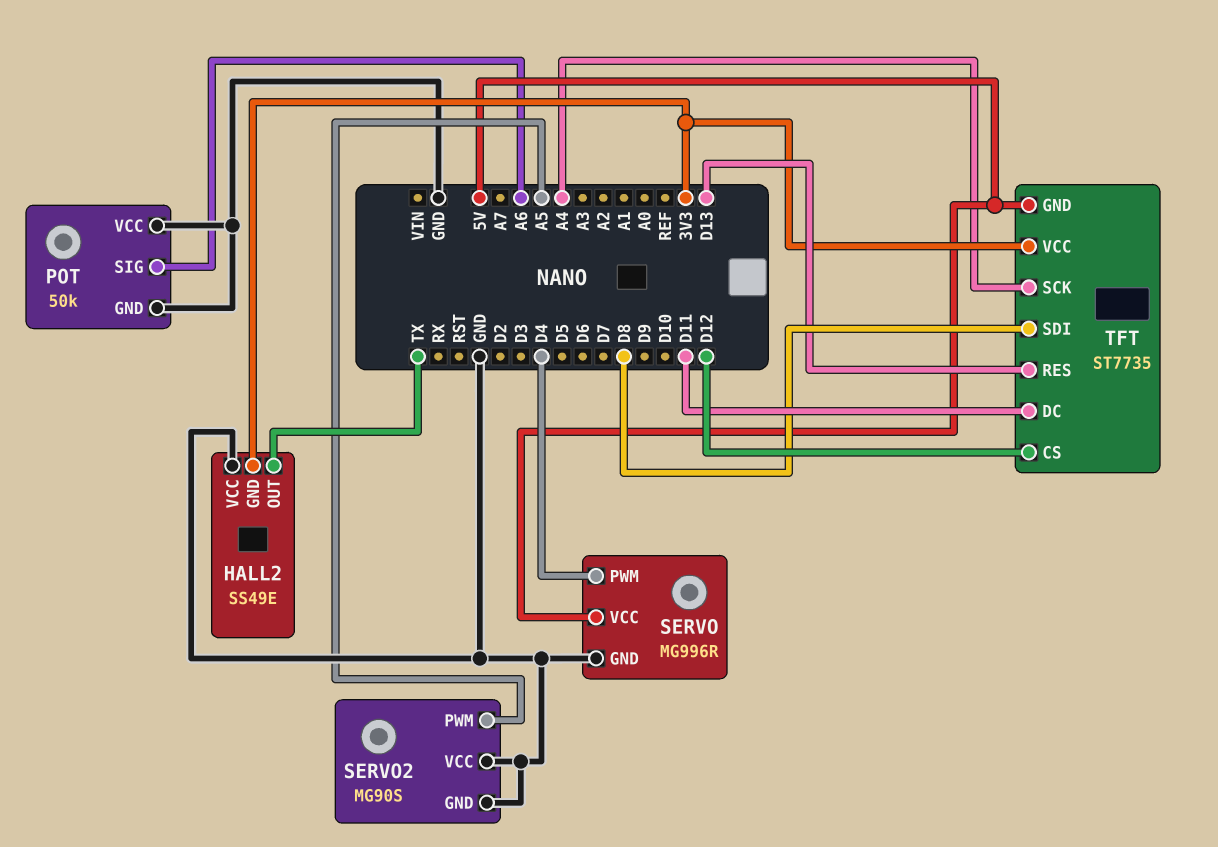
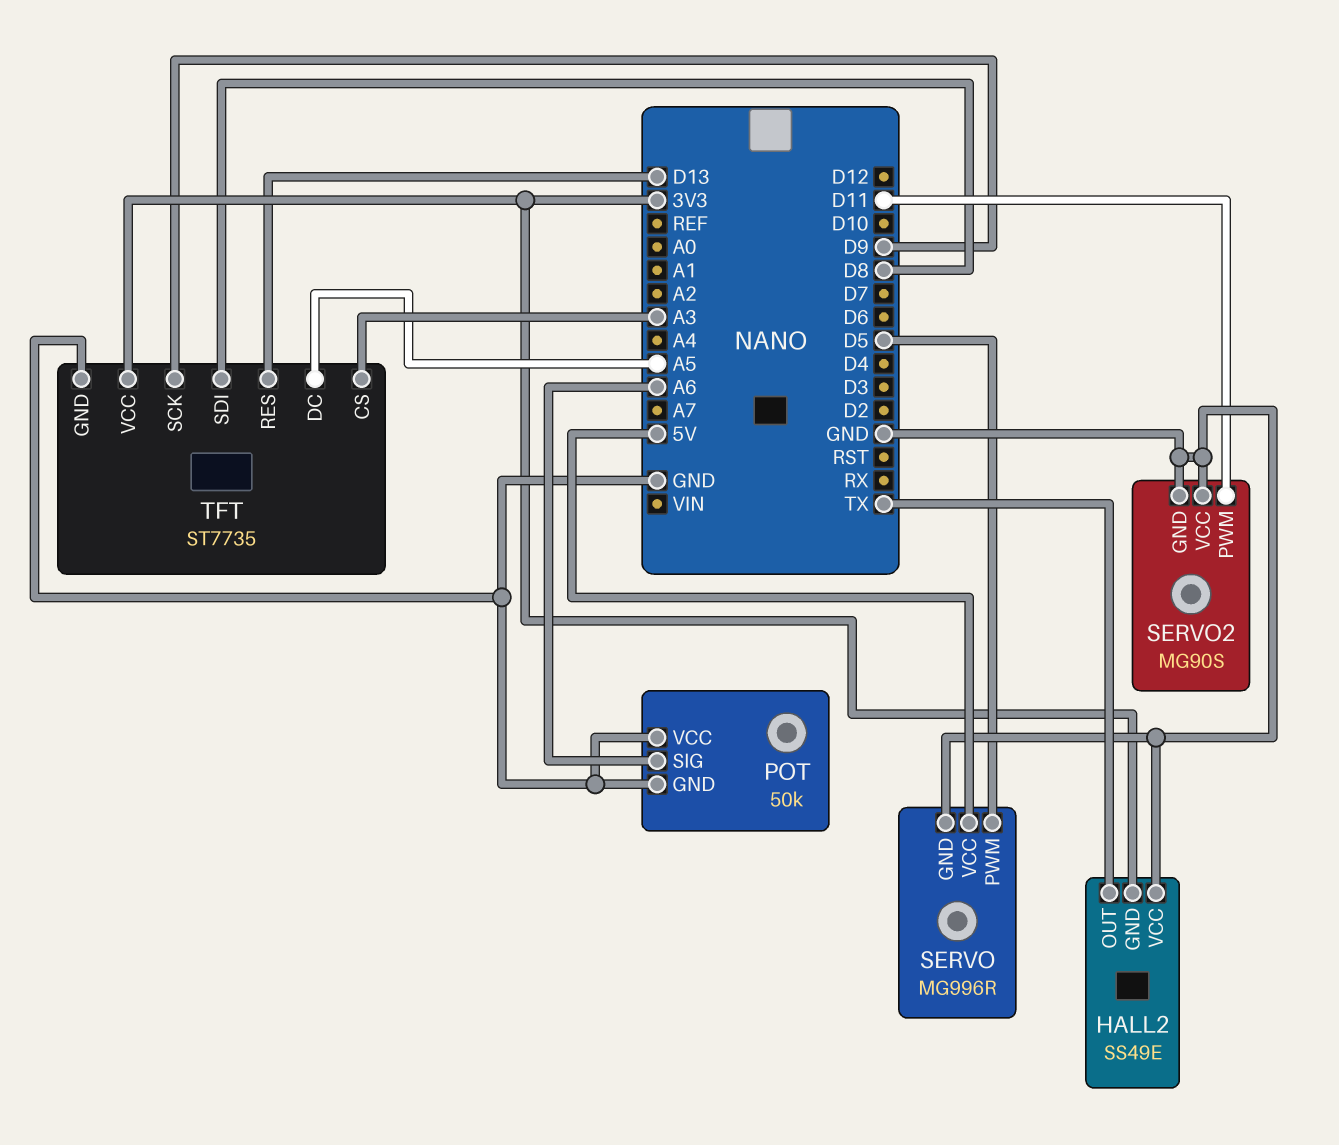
SERVO pin PWM: D4 -> D5
SERVO2 pin PWM: A5 -> D11
TFT pin CS: D12 -> A3
TFT pin DC: D11 -> A5
TFT pin GND: 5V -> GND
TFT pin SCK: A4 -> D9

